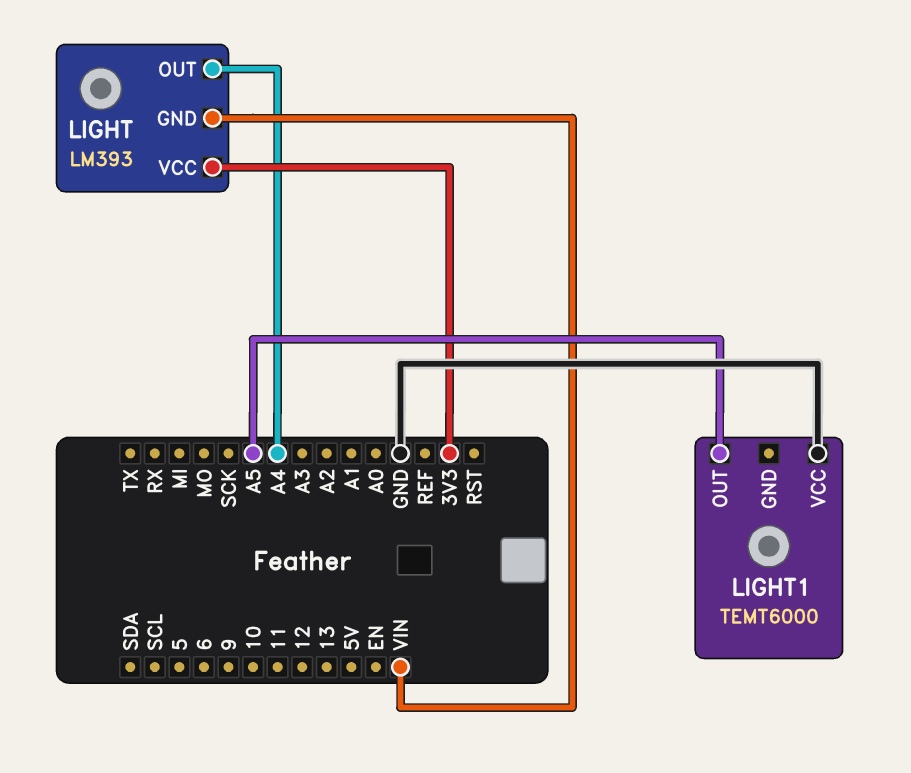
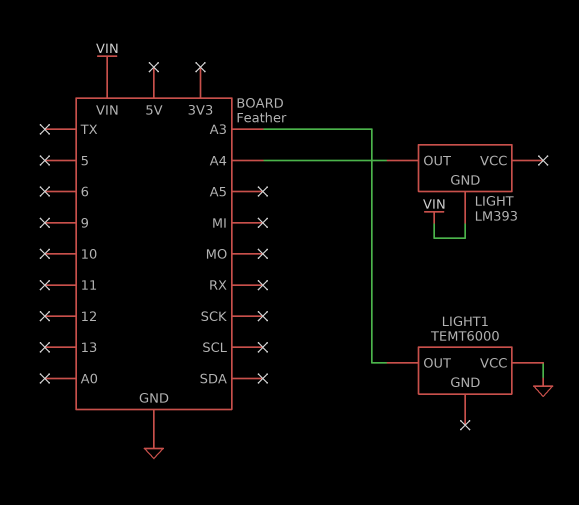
LIGHT pin VCC: 3V3 -> none
LIGHT1 pin OUT: A5 -> A3

